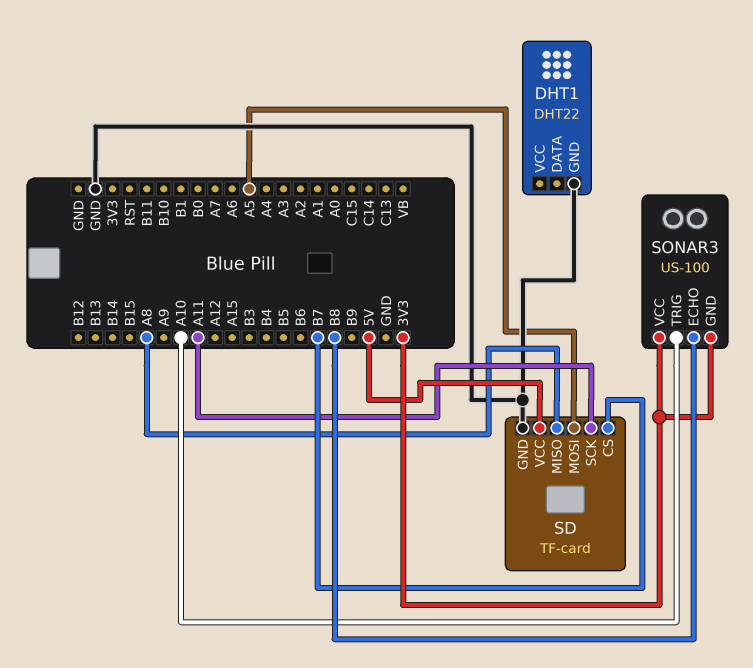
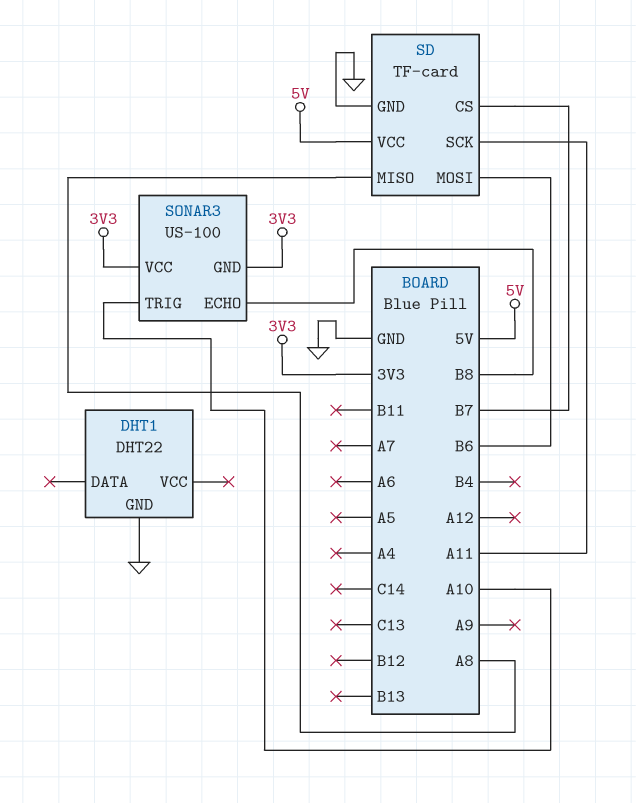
SD pin MOSI: A5 -> B6

